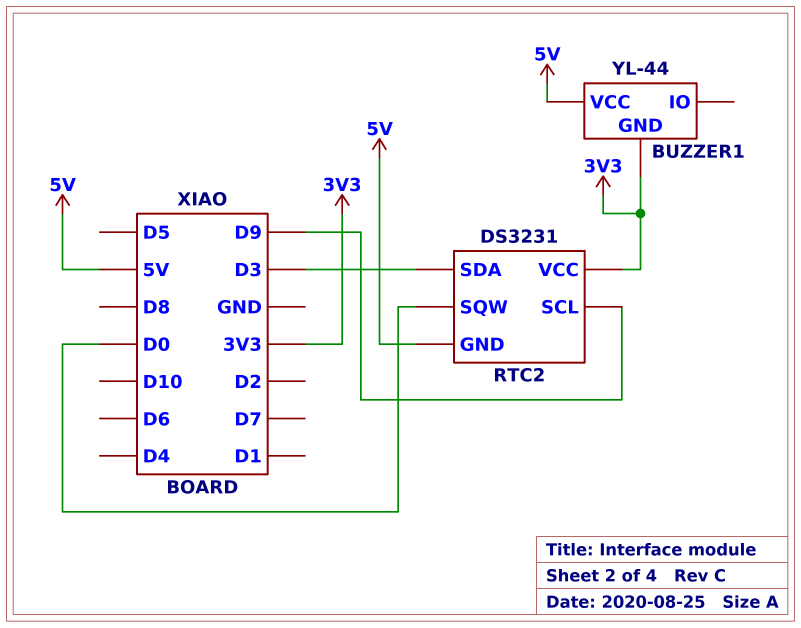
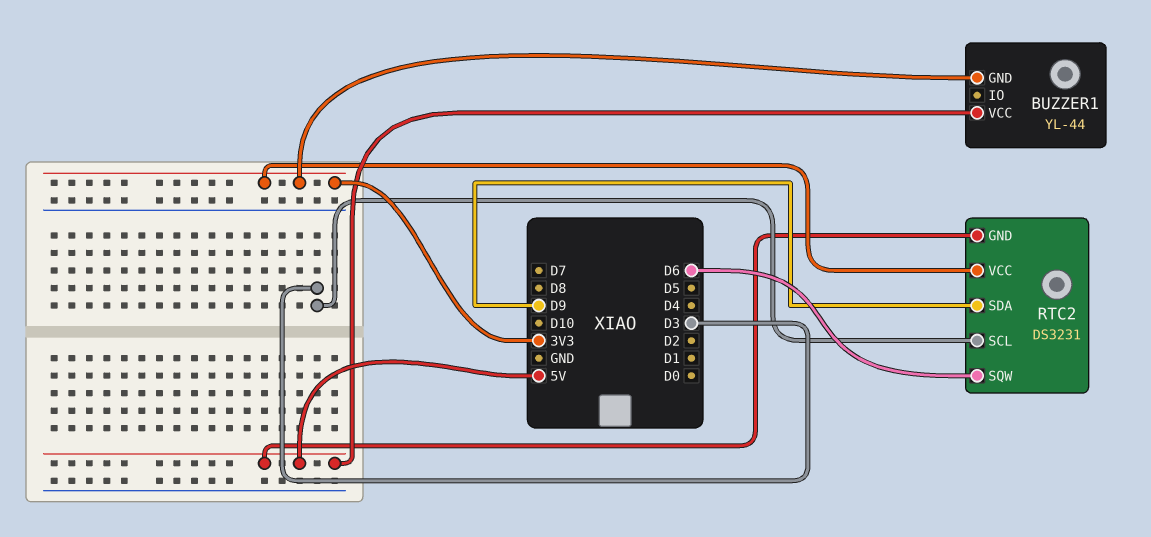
RTC2 pin SCL: D9 -> D3
RTC2 pin SDA: D3 -> D9
RTC2 pin SQW: D0 -> D6

